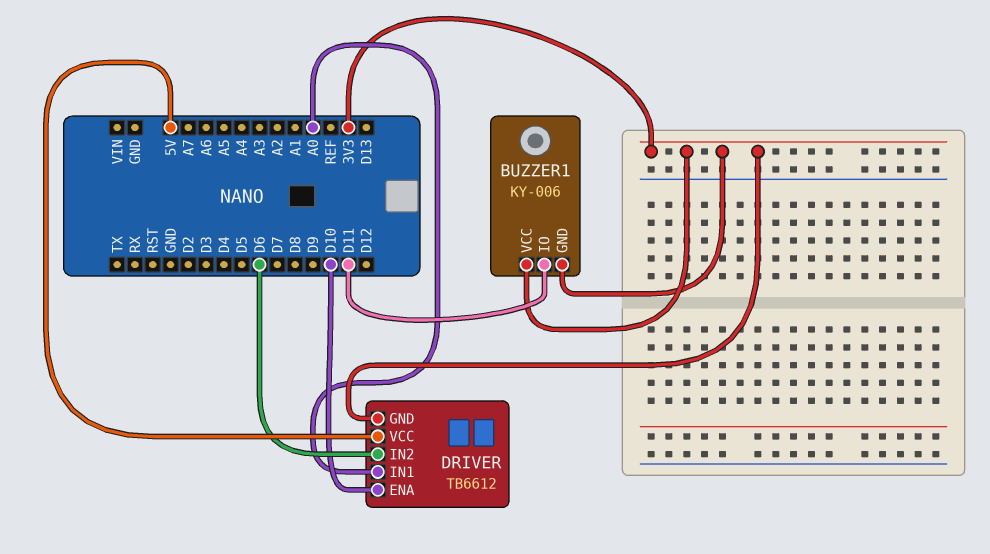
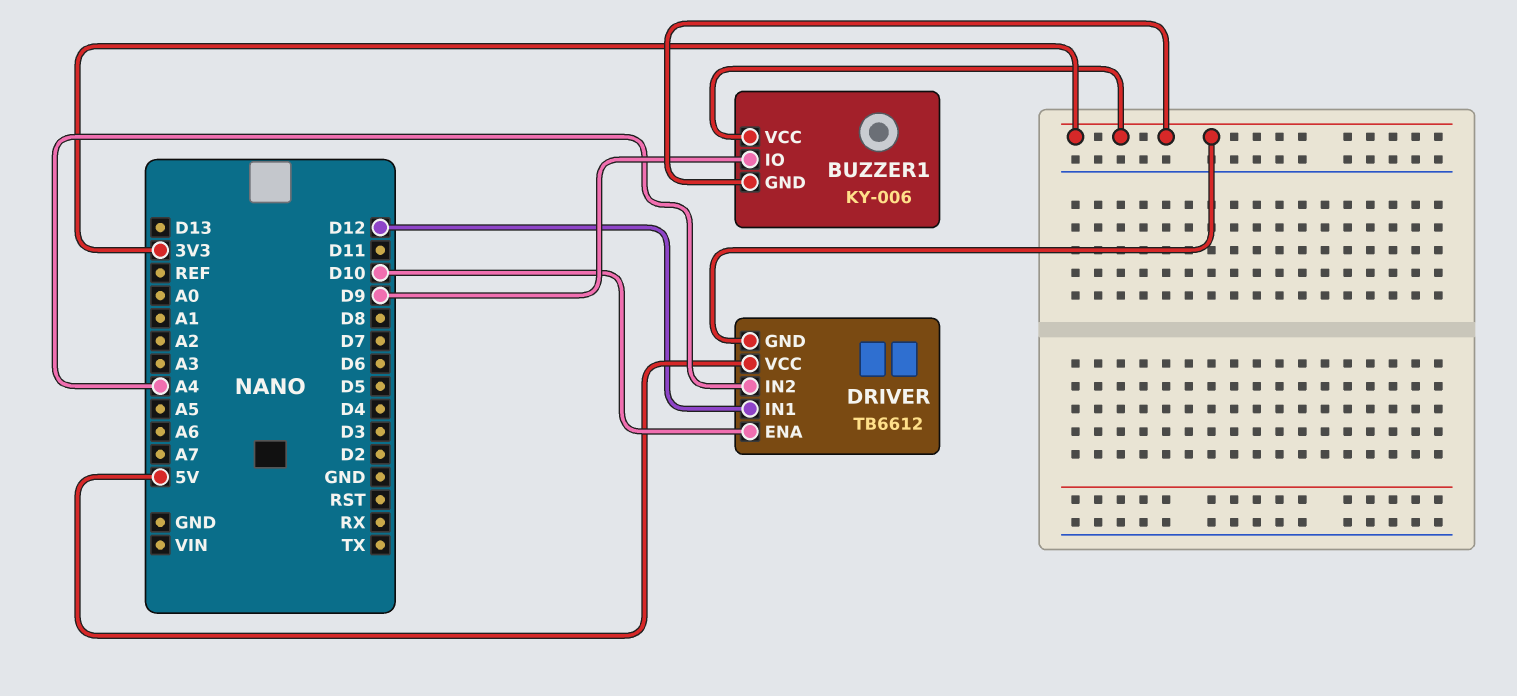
BUZZER1 pin IO: D11 -> D9
DRIVER pin IN1: A0 -> D12
DRIVER pin IN2: D6 -> A4

